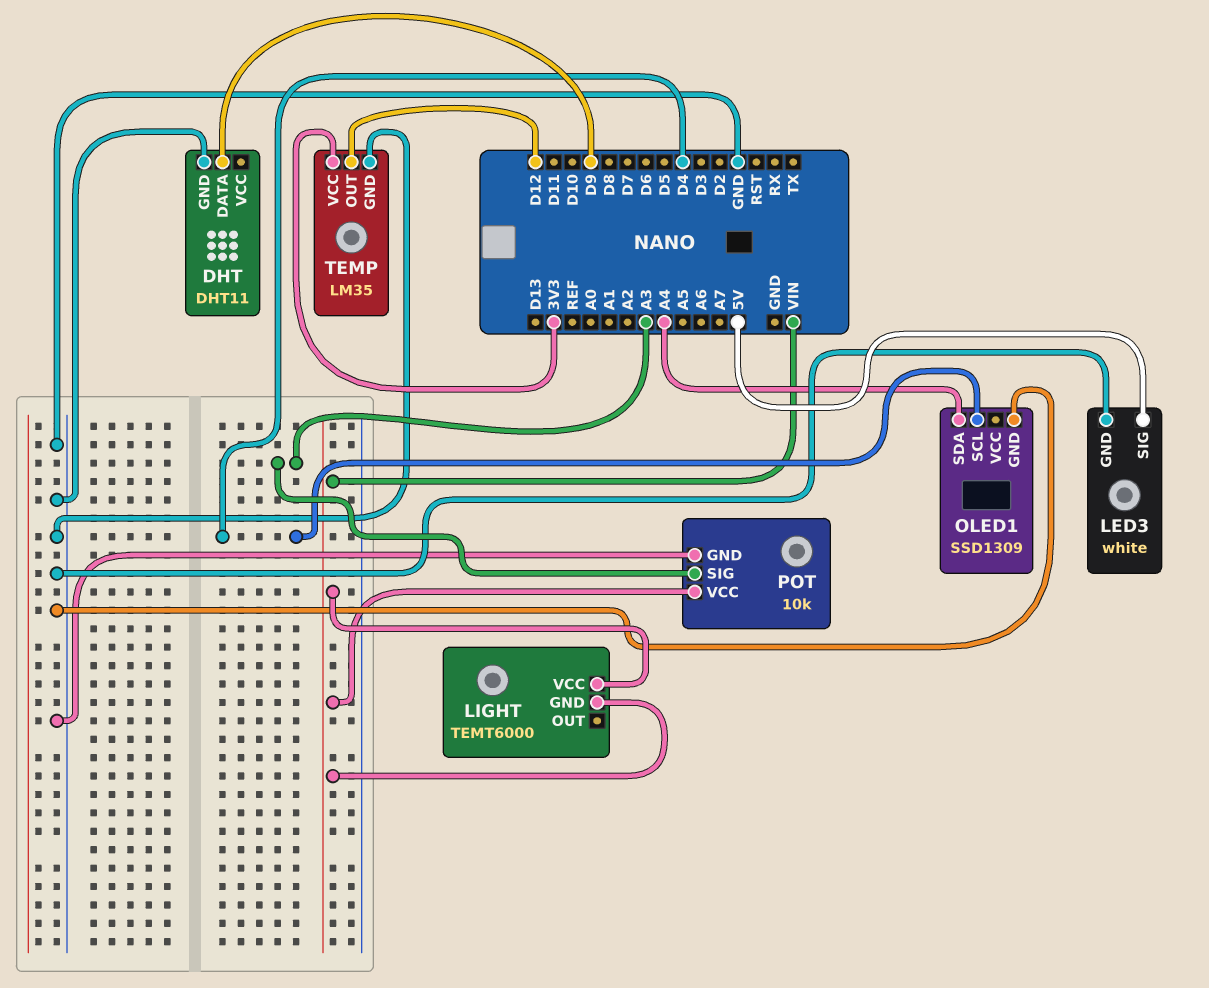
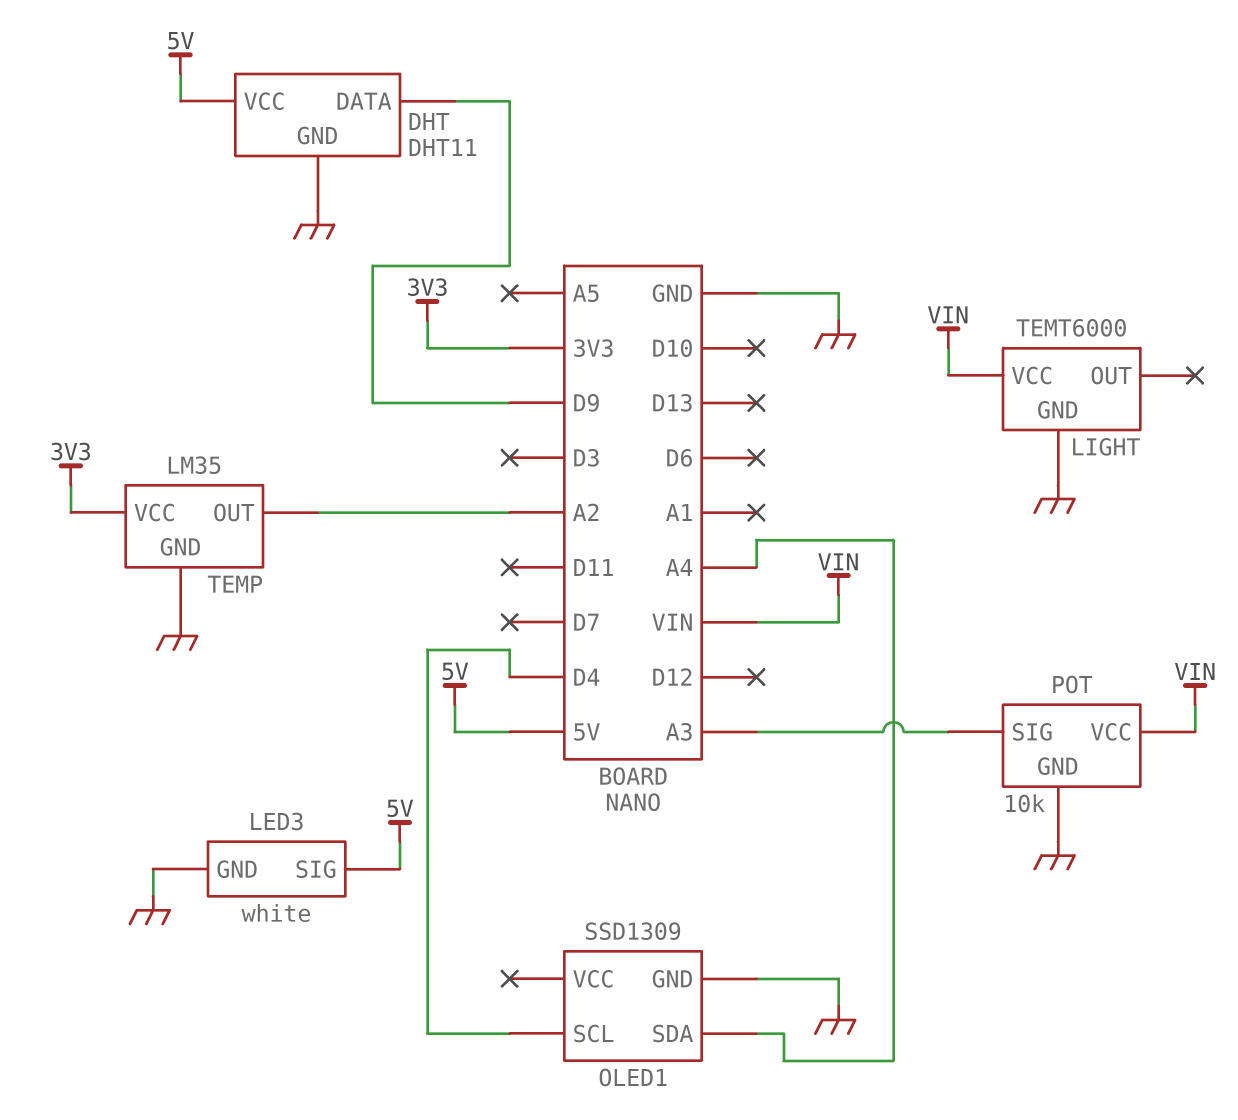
DHT pin VCC: none -> 5V
LIGHT pin GND: VIN -> GND
TEMP pin OUT: D12 -> A2

